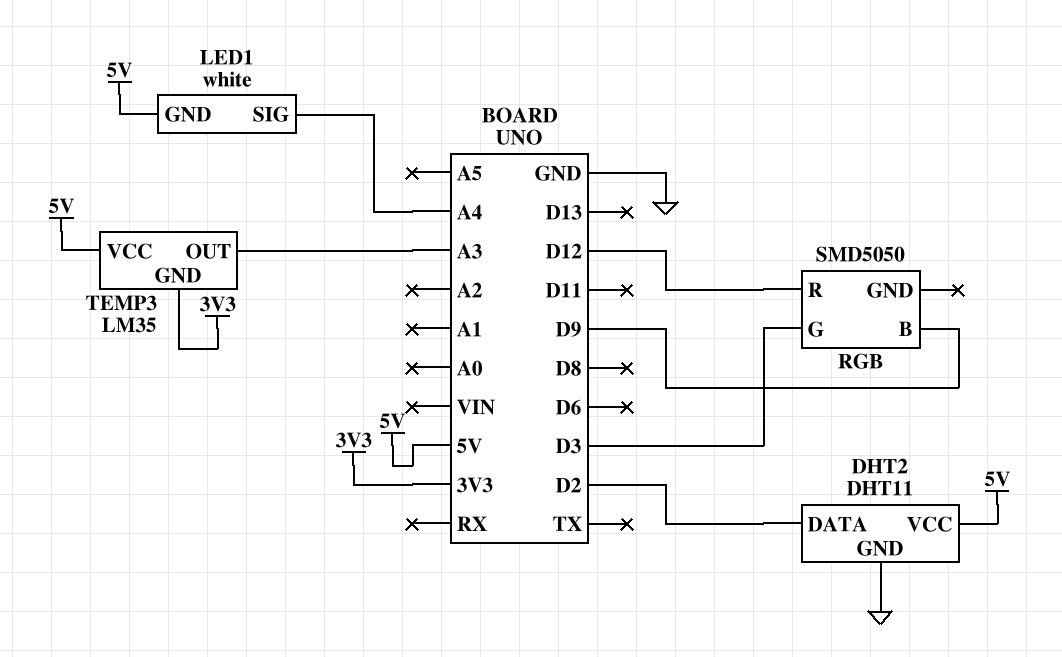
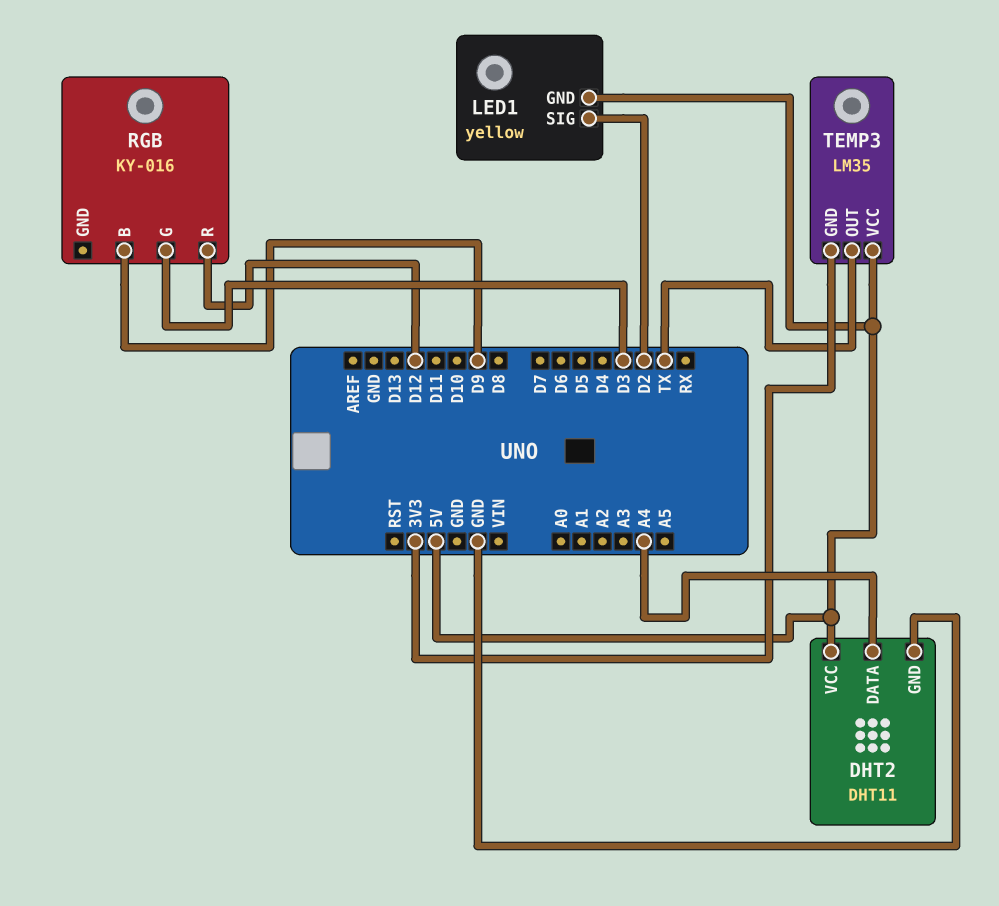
DHT2 pin DATA: D2 -> A4
LED1: white -> yellow
LED1 pin SIG: A4 -> D2
RGB: SMD5050 -> KY-016
TEMP3 pin OUT: A3 -> TX

